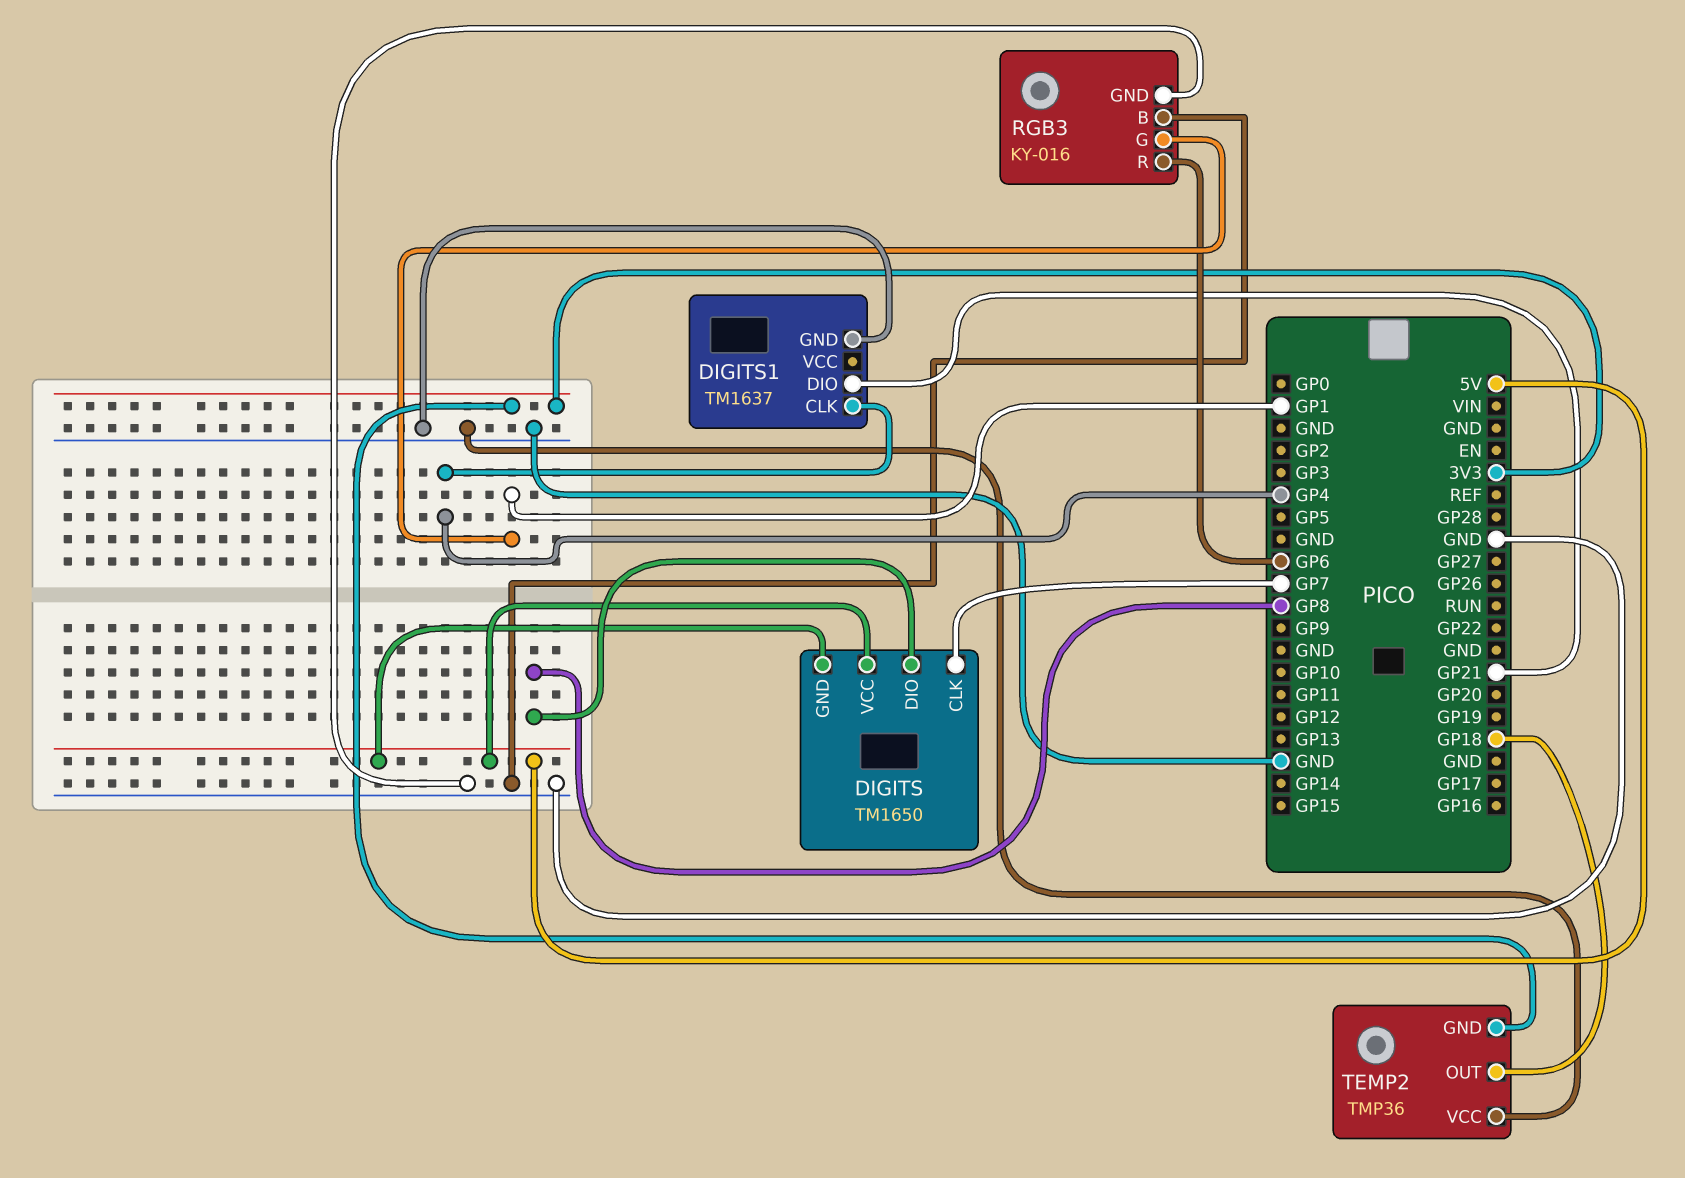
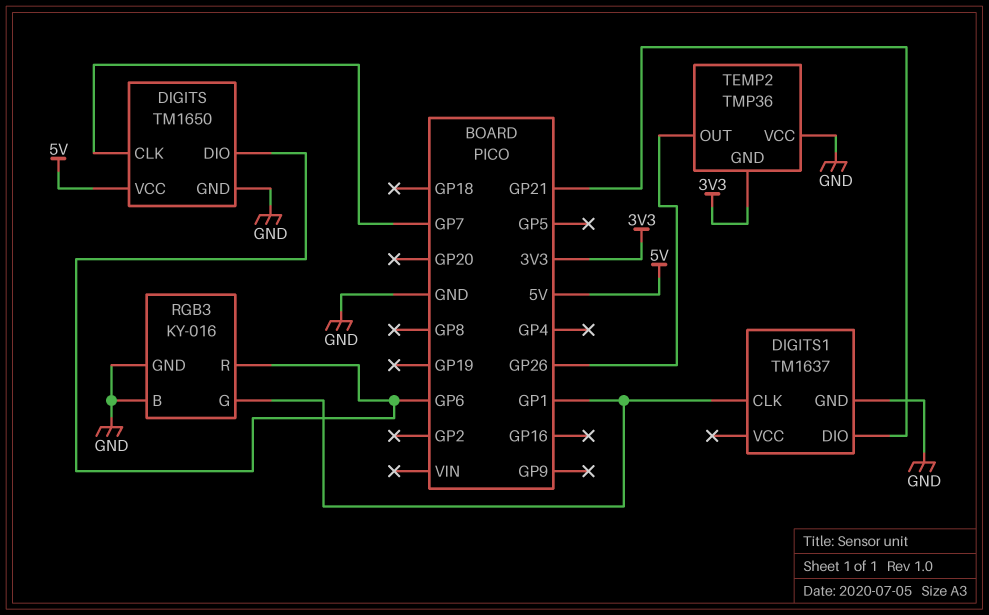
DIGITS pin DIO: GP8 -> GP6
DIGITS pin GND: 5V -> GND
DIGITS1 pin CLK: GP4 -> GP1
TEMP2 pin OUT: GP18 -> GP26

